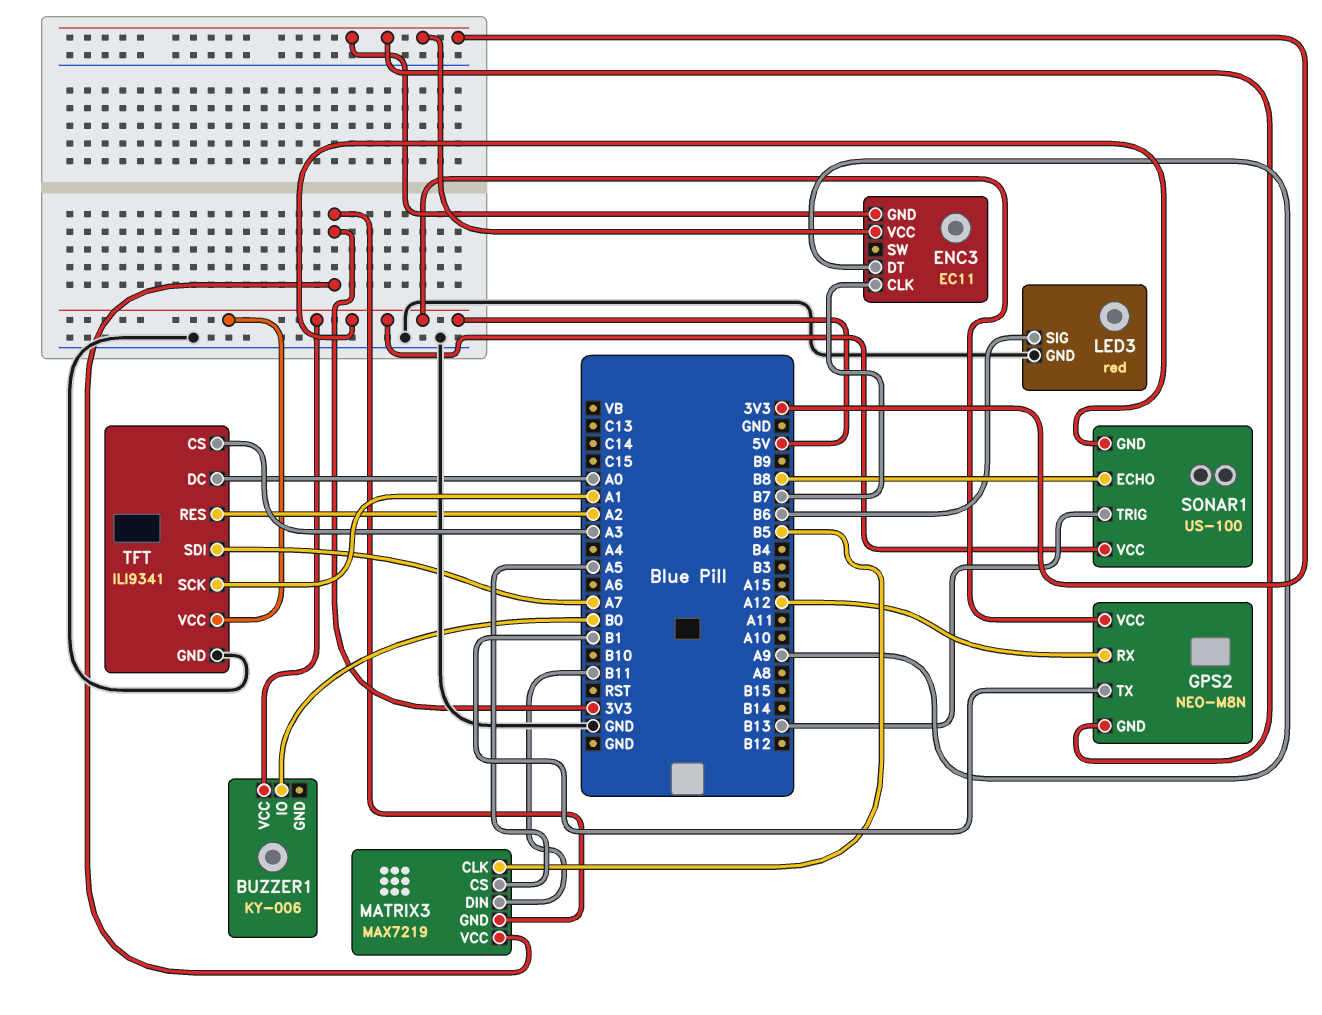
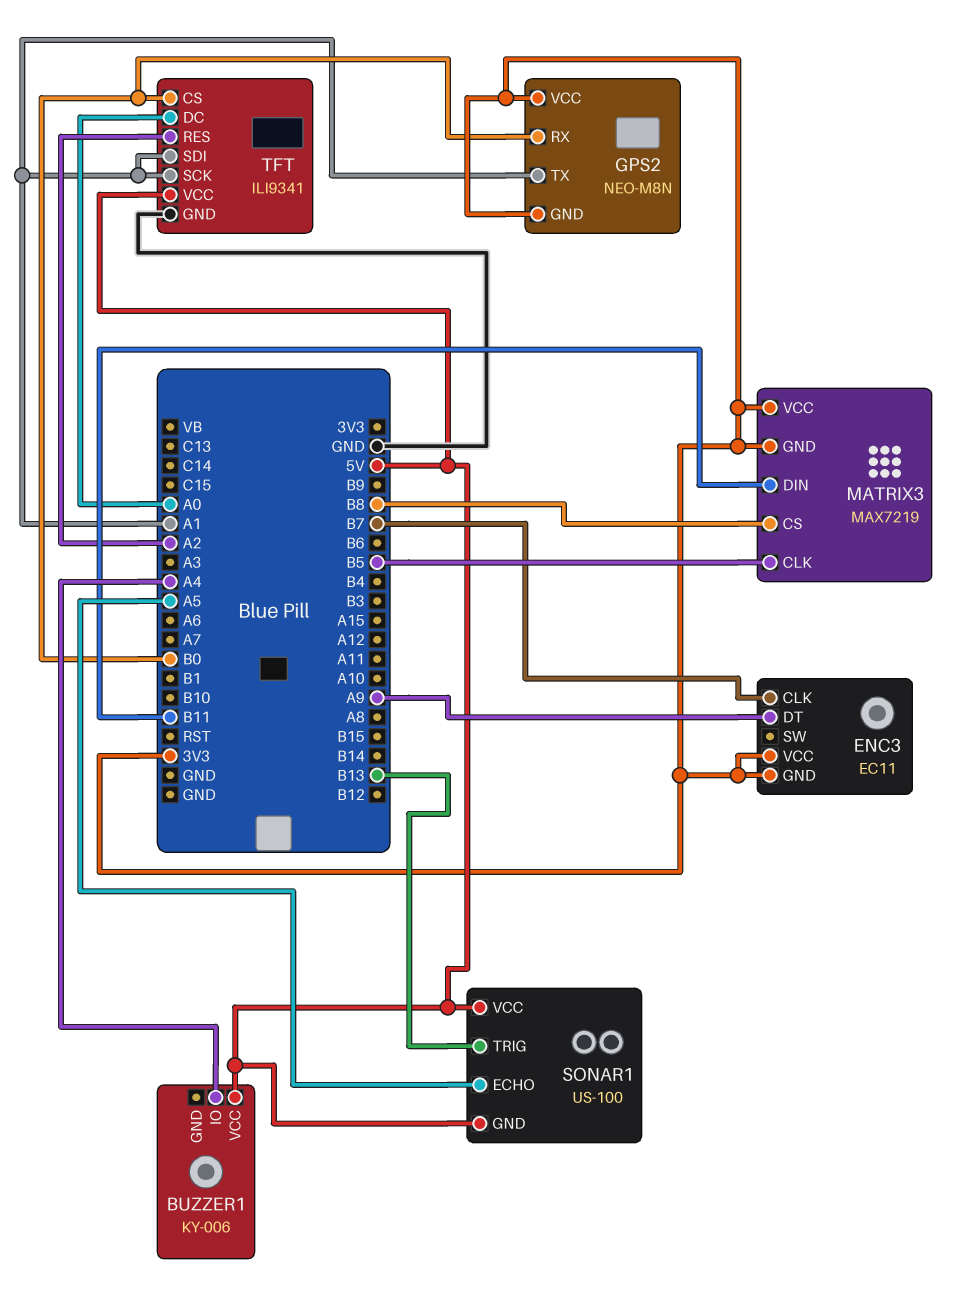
BUZZER1 pin IO: B0 -> A4
GPS2 pin RX: A12 -> B0
GPS2 pin TX: B1 -> A1
GPS2 pin VCC: 5V -> 3V3
LED3: red -> none
LED3 pin GND: GND -> none
LED3 pin SIG: B6 -> none
MATRIX3 pin CS: A5 -> B8
SONAR1 pin ECHO: B8 -> A5
TFT pin CS: A3 -> B0
TFT pin SDI: A7 -> A1

